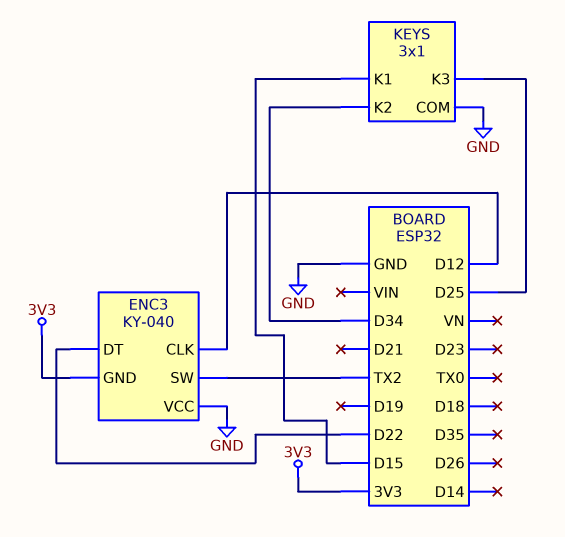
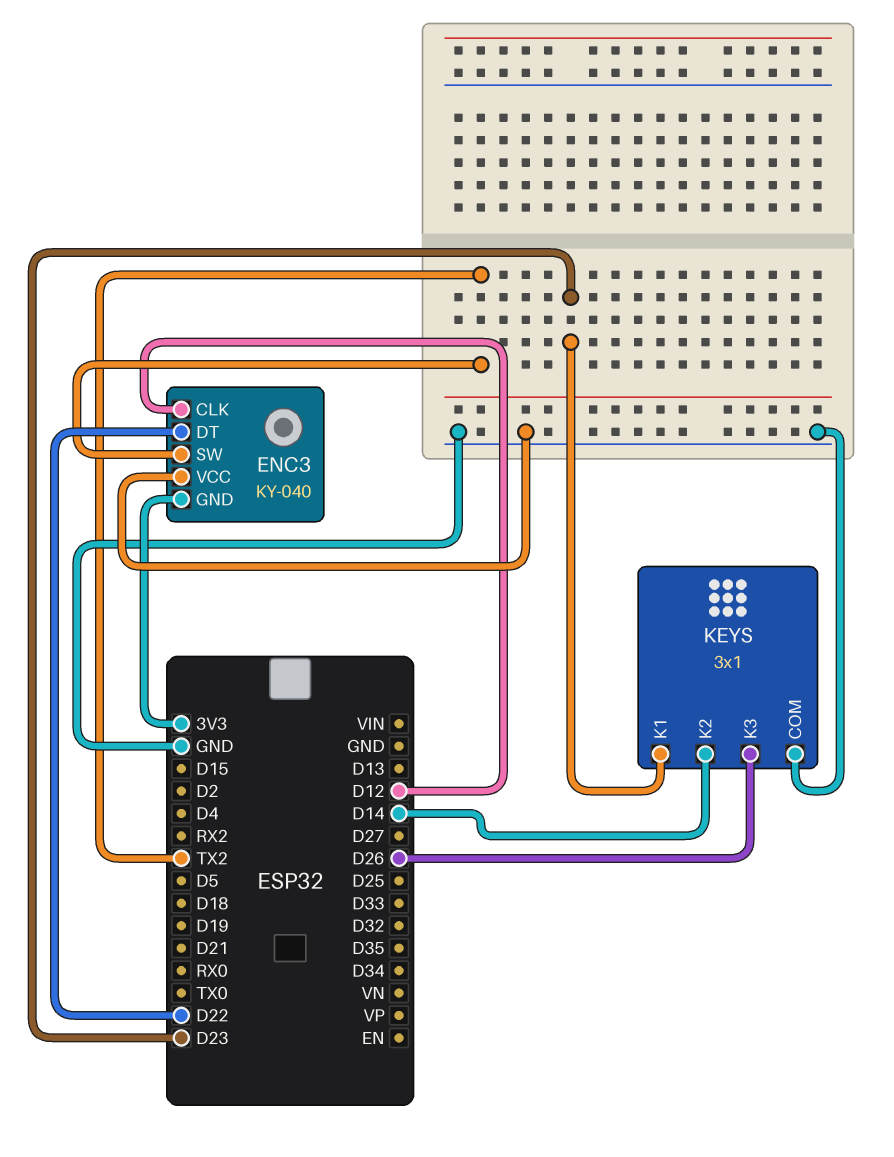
KEYS pin K1: D15 -> D23
KEYS pin K2: D34 -> D14
KEYS pin K3: D25 -> D26

